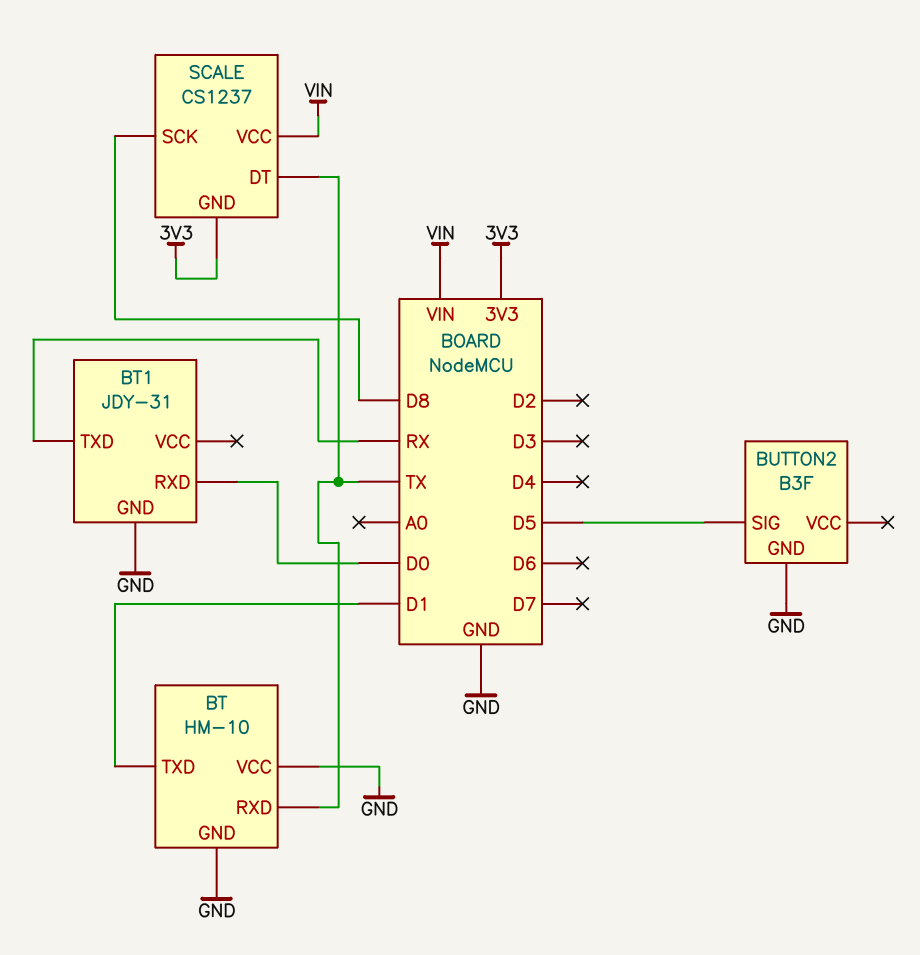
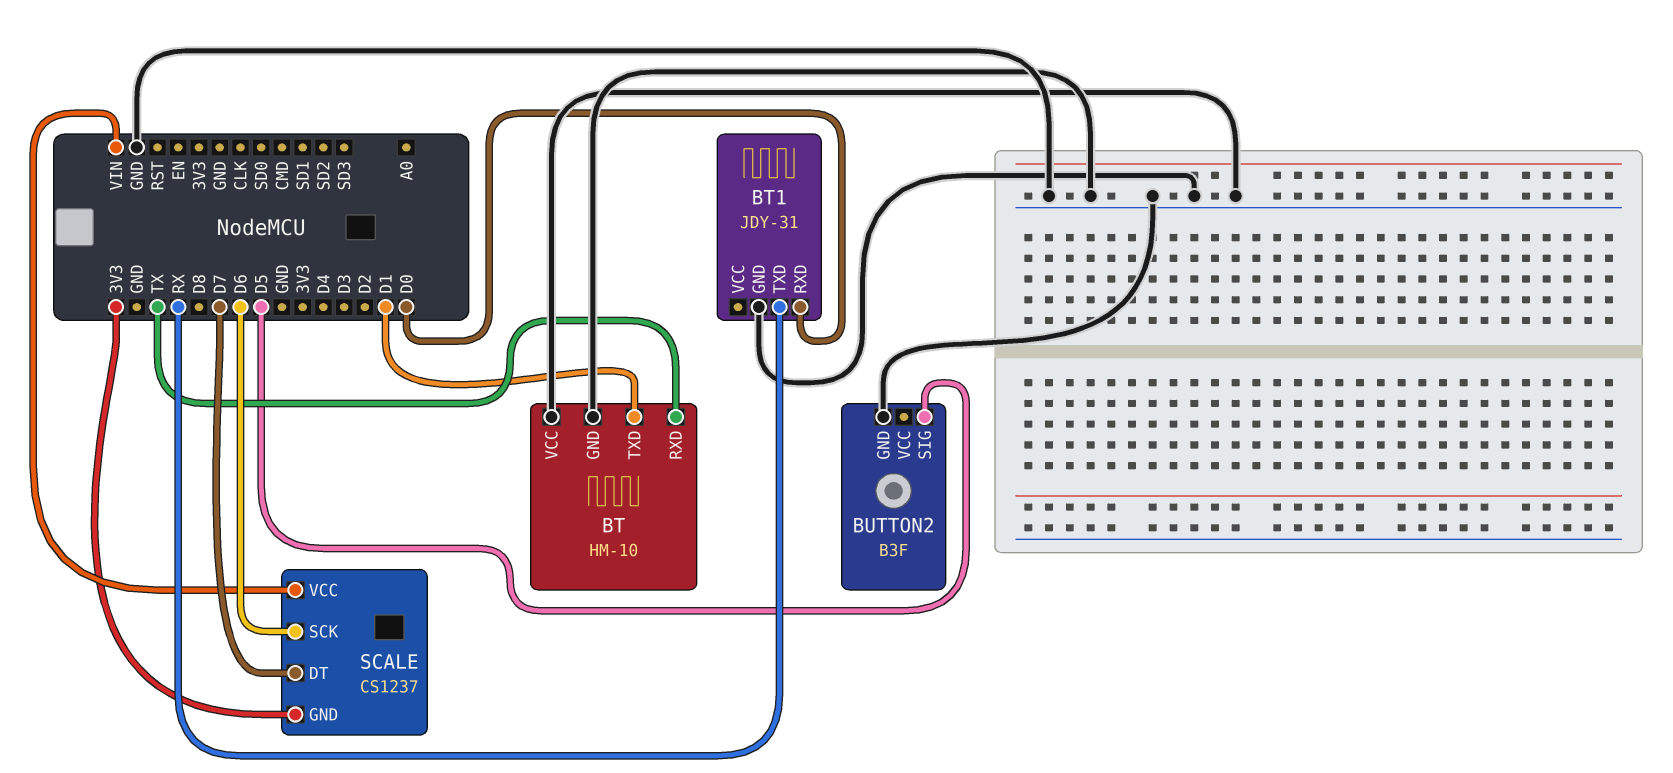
SCALE pin DT: TX -> D7
SCALE pin SCK: D8 -> D6

